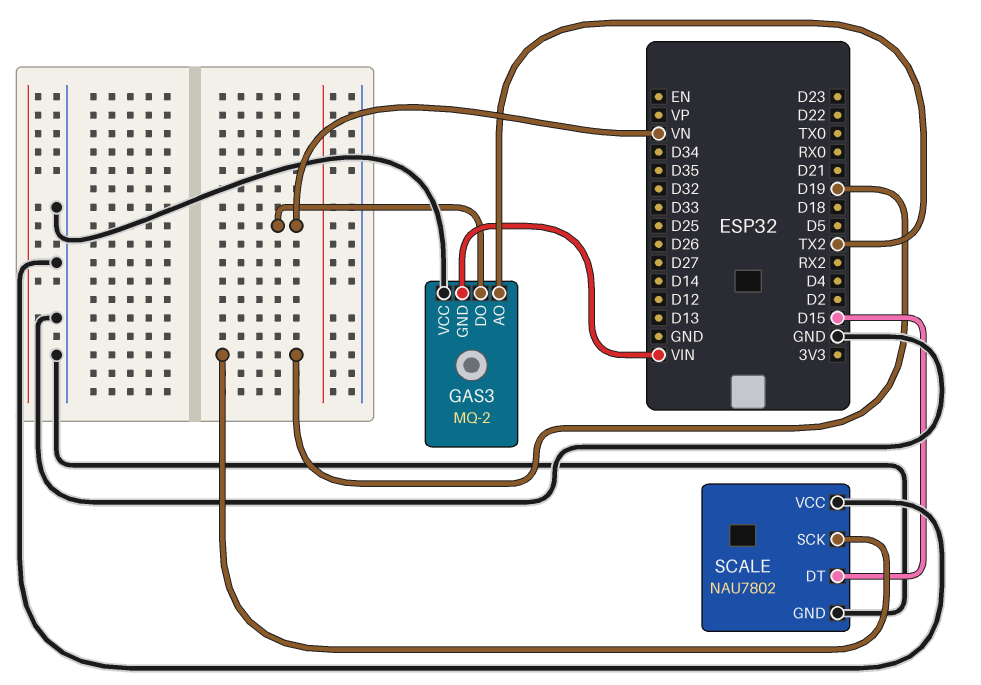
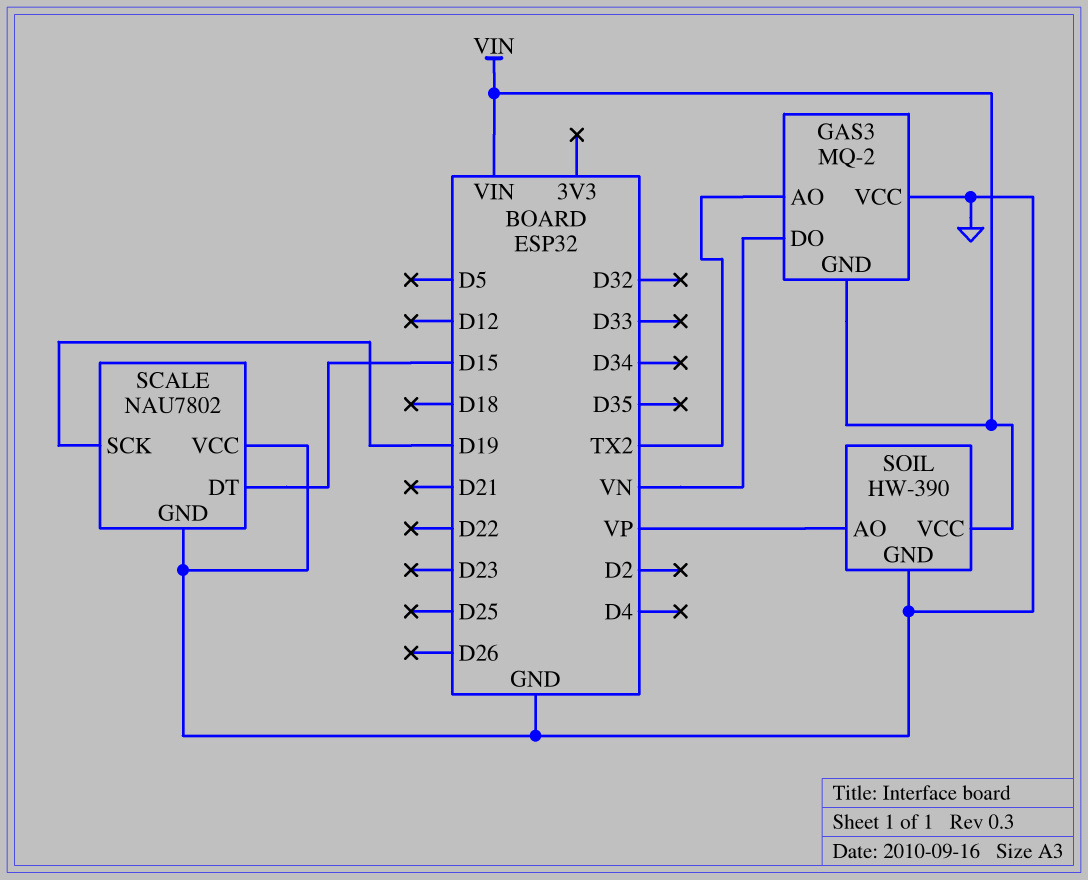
SOIL: none -> HW-390
SOIL pin AO: none -> VP
SOIL pin GND: none -> GND
SOIL pin VCC: none -> VIN

